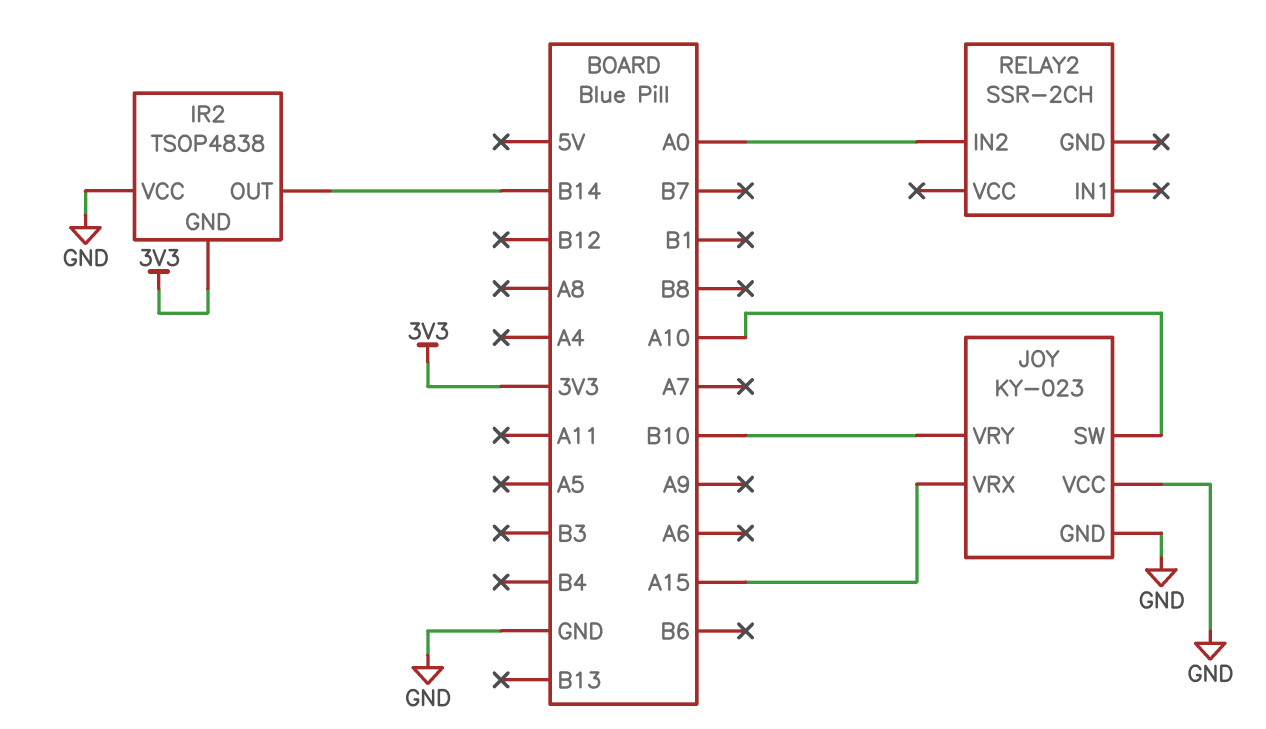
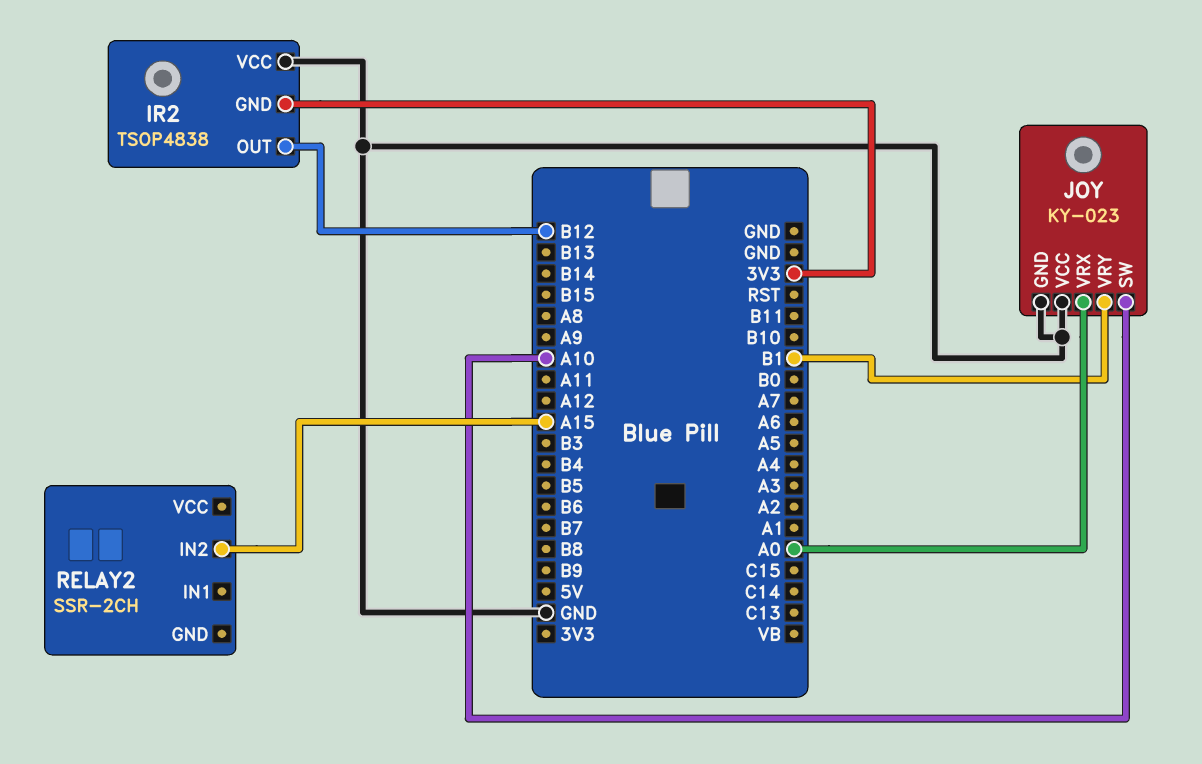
IR2 pin OUT: B14 -> B12
JOY pin VRX: A15 -> A0
JOY pin VRY: B10 -> B1
RELAY2 pin IN2: A0 -> A15

